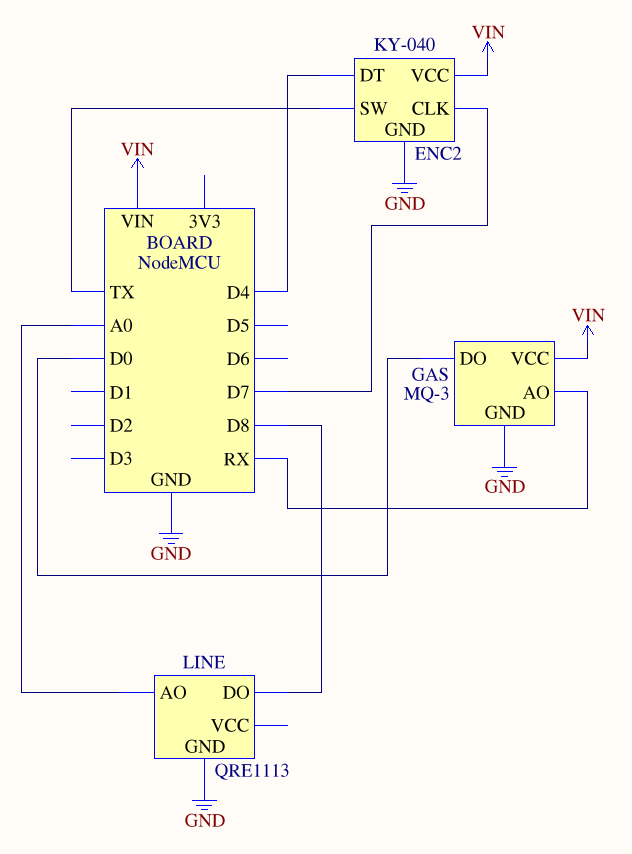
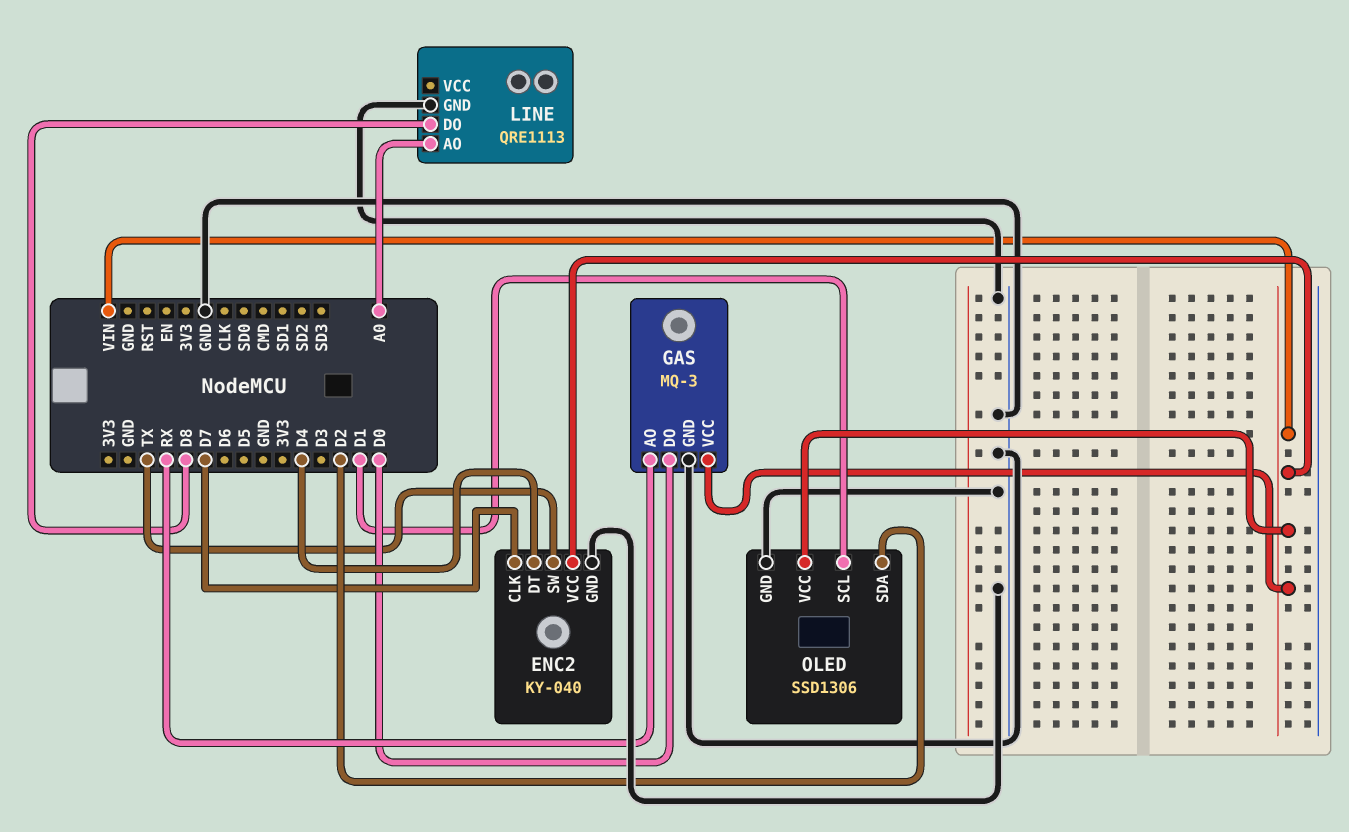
OLED: none -> SSD1306
OLED pin GND: none -> GND
OLED pin SCL: none -> D1
OLED pin SDA: none -> D2
OLED pin VCC: none -> VIN

